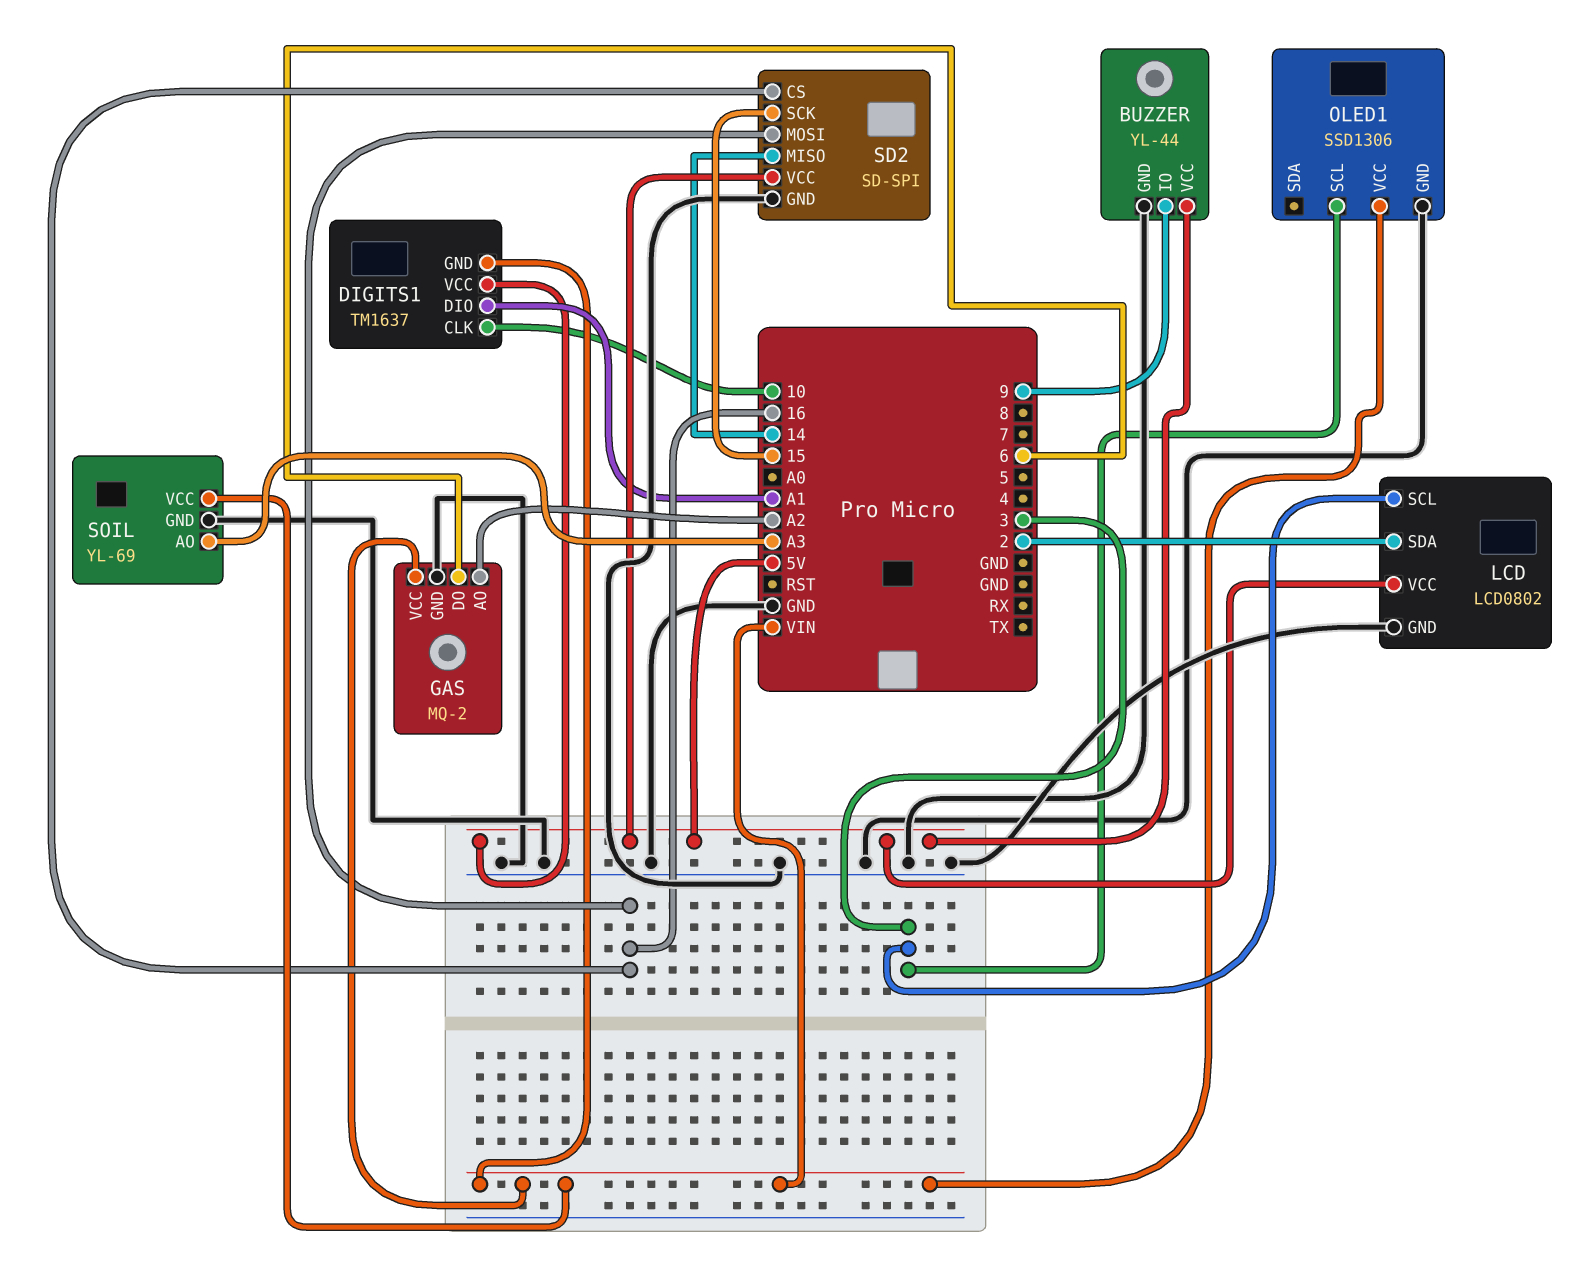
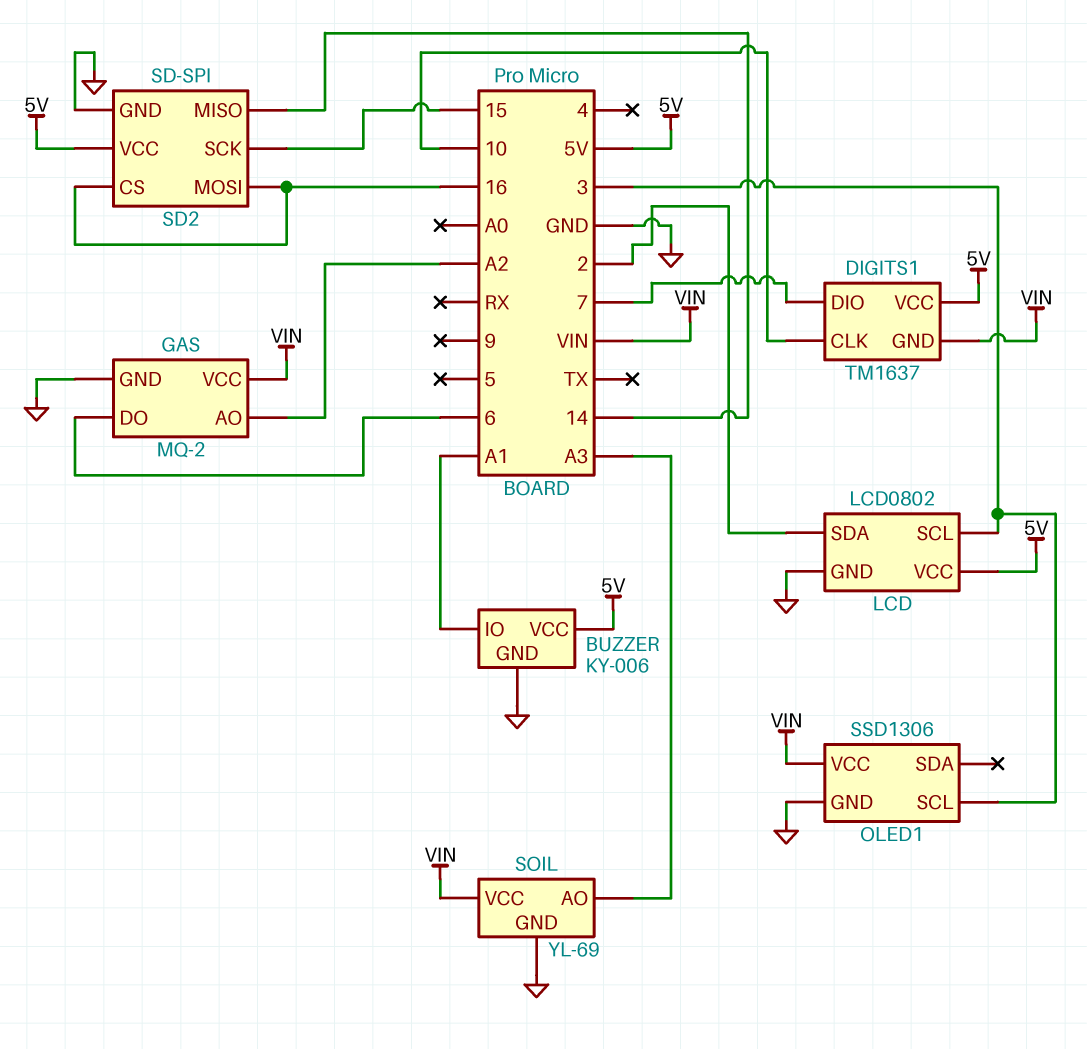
BUZZER: YL-44 -> KY-006
BUZZER pin IO: 9 -> A1
DIGITS1 pin DIO: A1 -> 7

